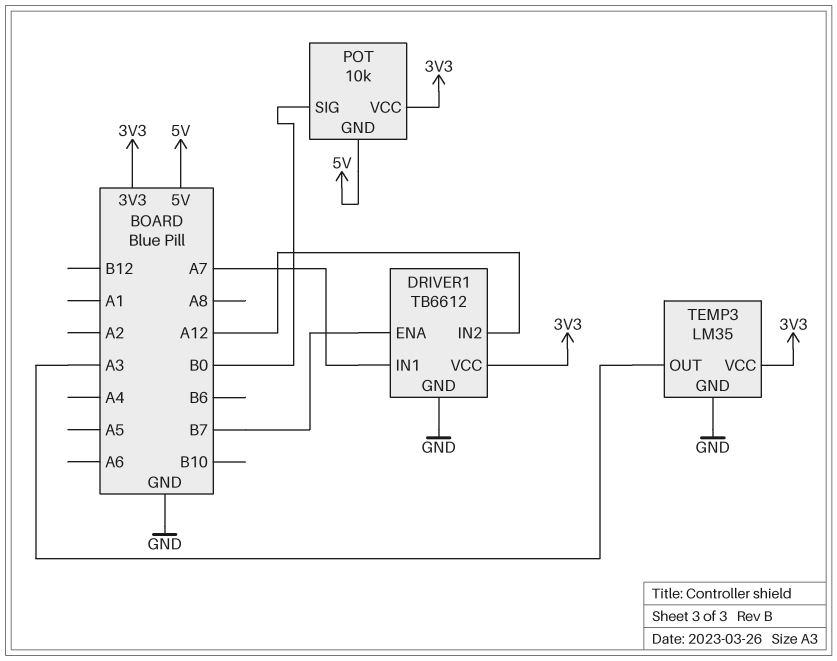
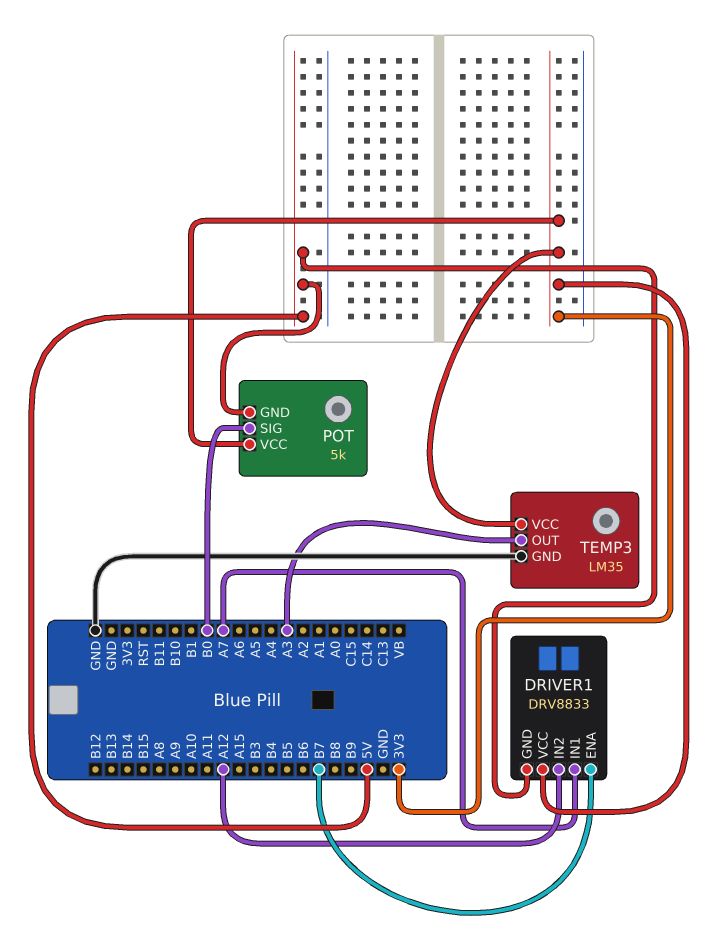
DRIVER1: TB6612 -> DRV8833
DRIVER1 pin GND: GND -> 5V
POT: 10k -> 5k

